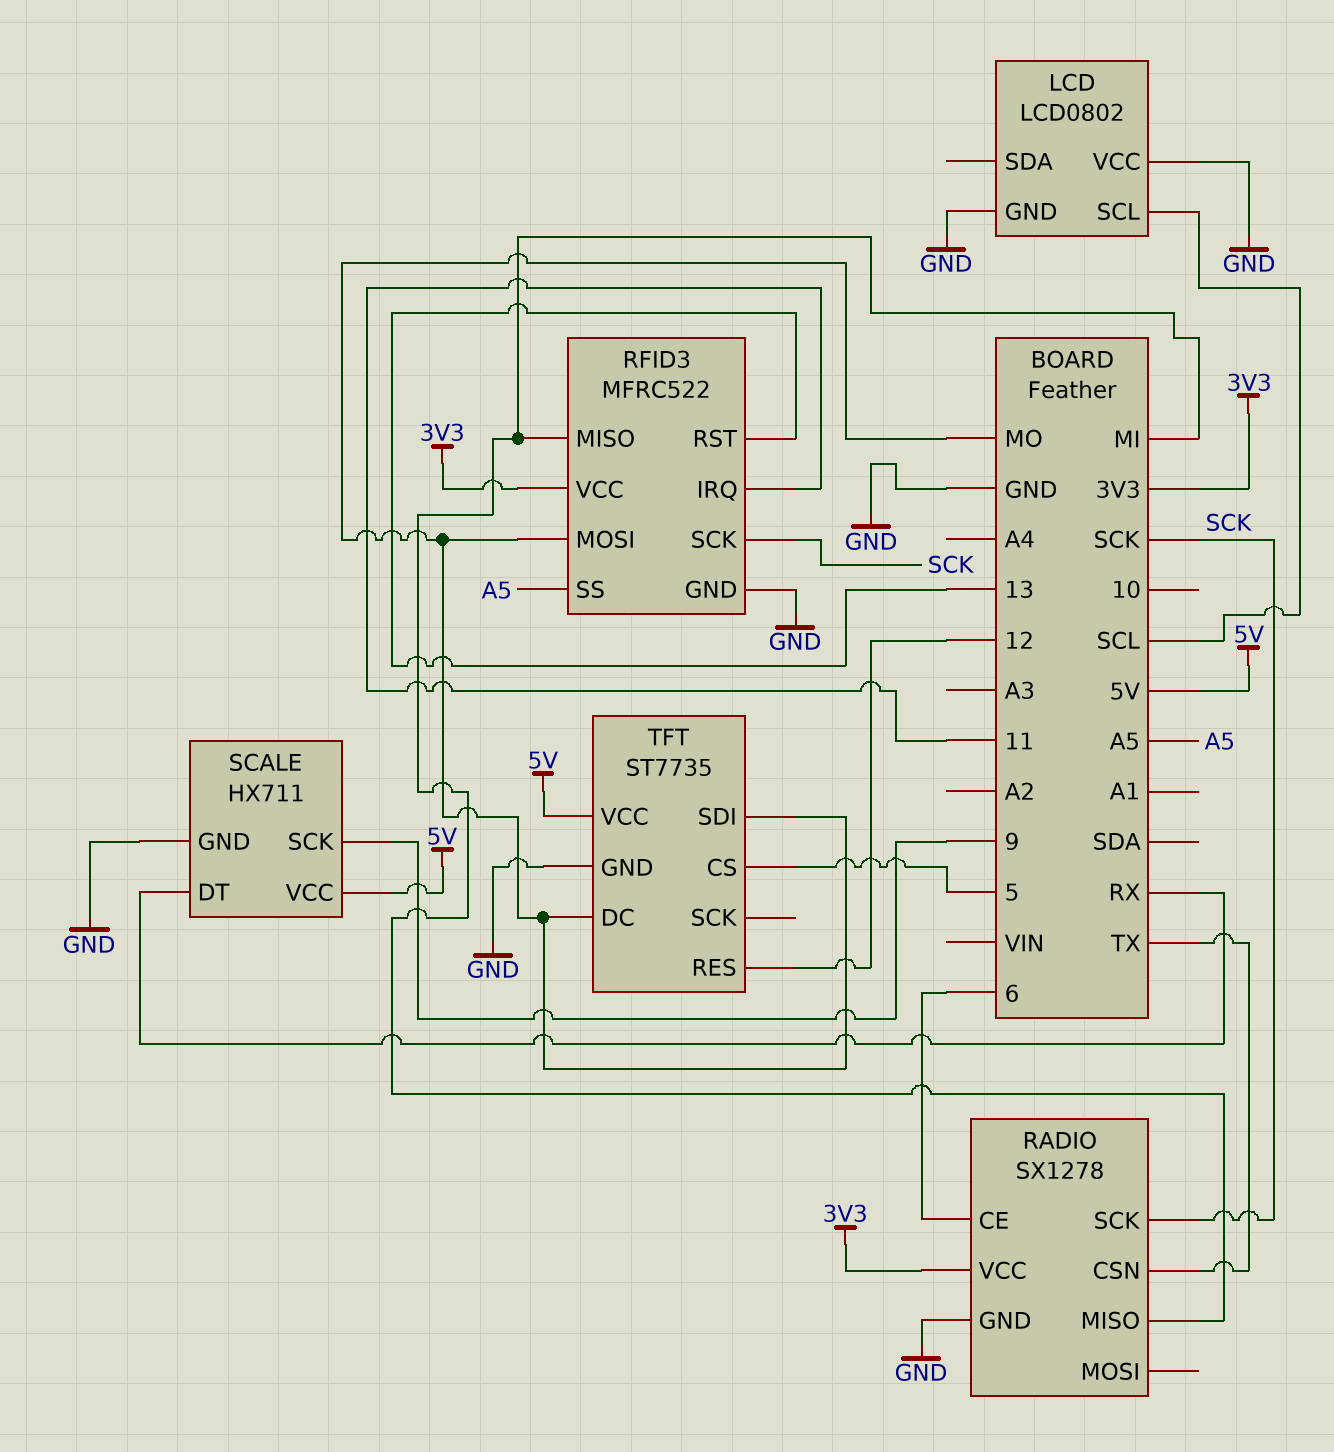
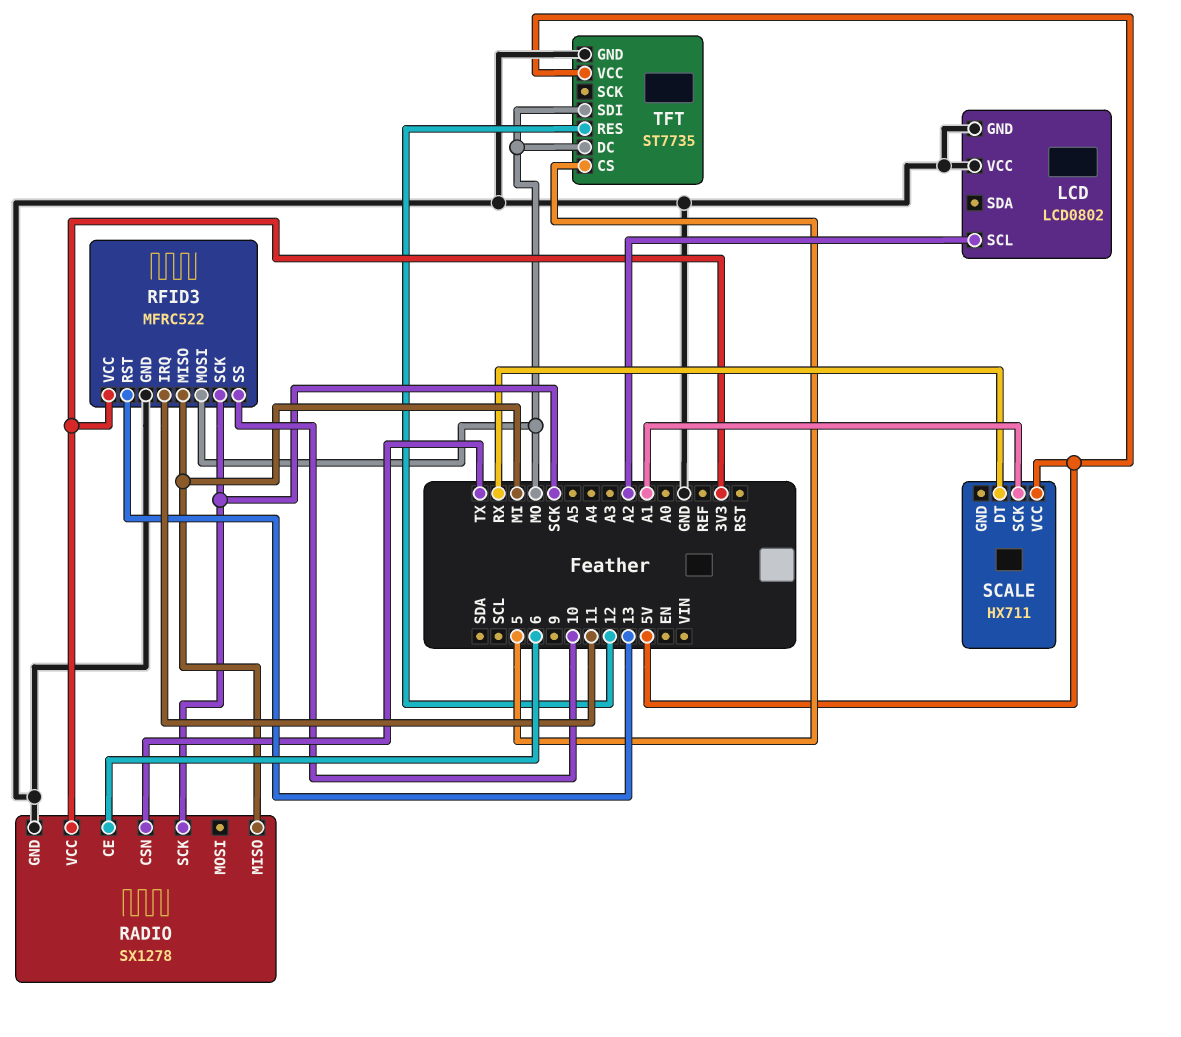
LCD pin SCL: SCL -> A2
RFID3 pin SS: A5 -> 10
SCALE pin GND: GND -> none
SCALE pin SCK: 9 -> A1

